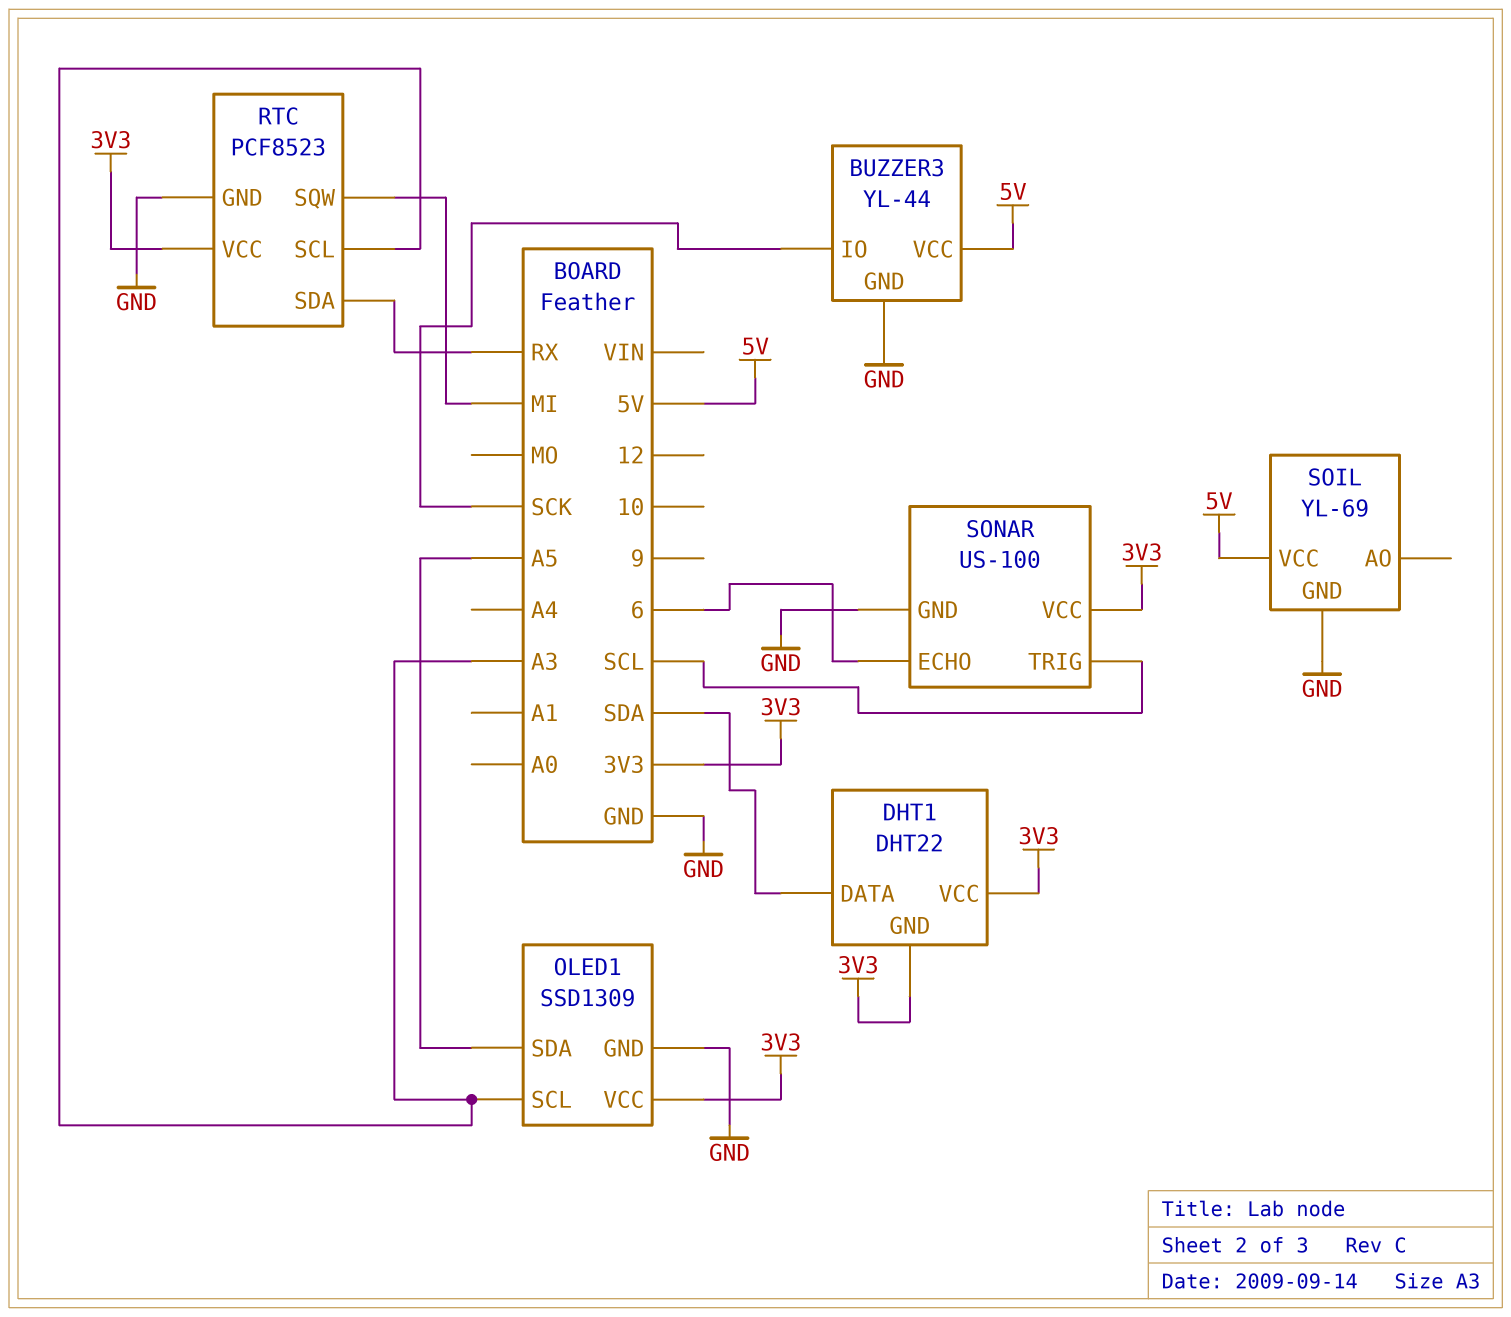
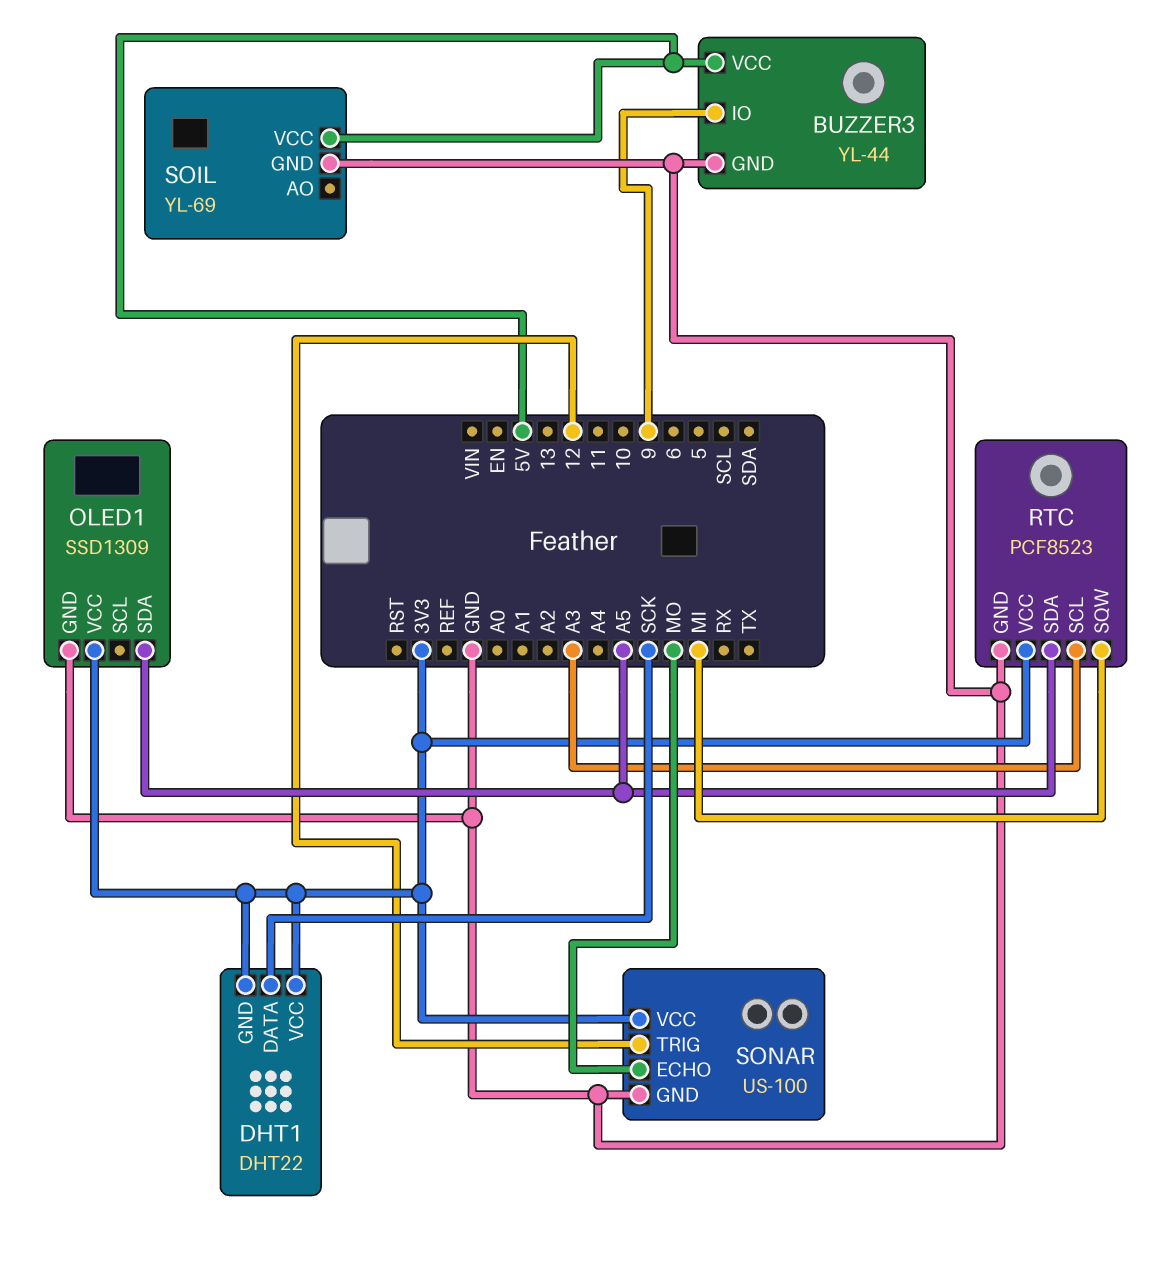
BUZZER3 pin IO: SCK -> 9
DHT1 pin DATA: SDA -> SCK
OLED1 pin SCL: A3 -> none
RTC pin SDA: RX -> A5
SONAR pin ECHO: 6 -> MO
SONAR pin TRIG: SCL -> 12

